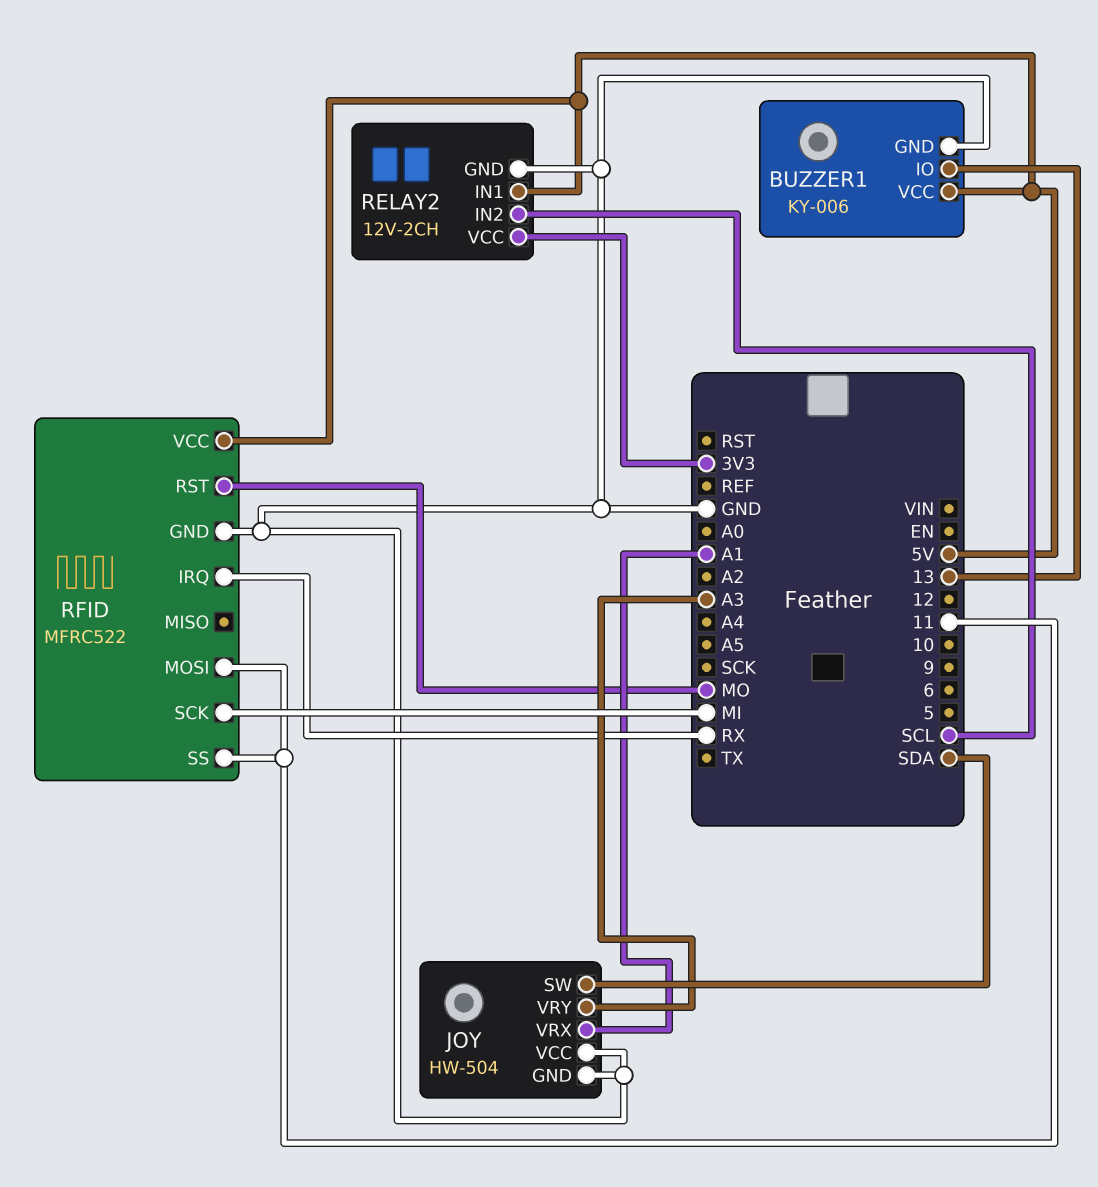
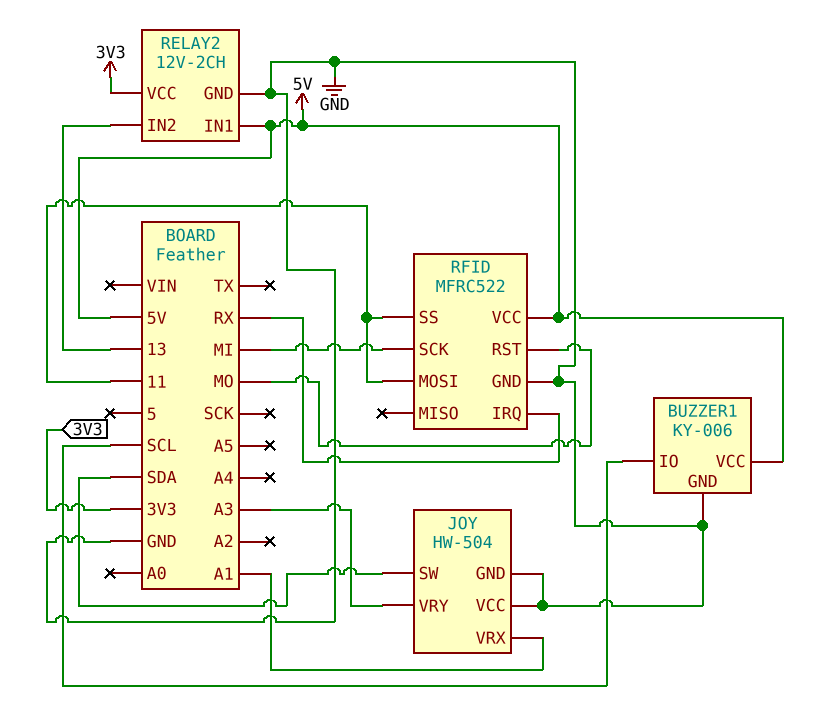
BUZZER1 pin IO: 13 -> SCL
RELAY2 pin IN2: SCL -> 13

